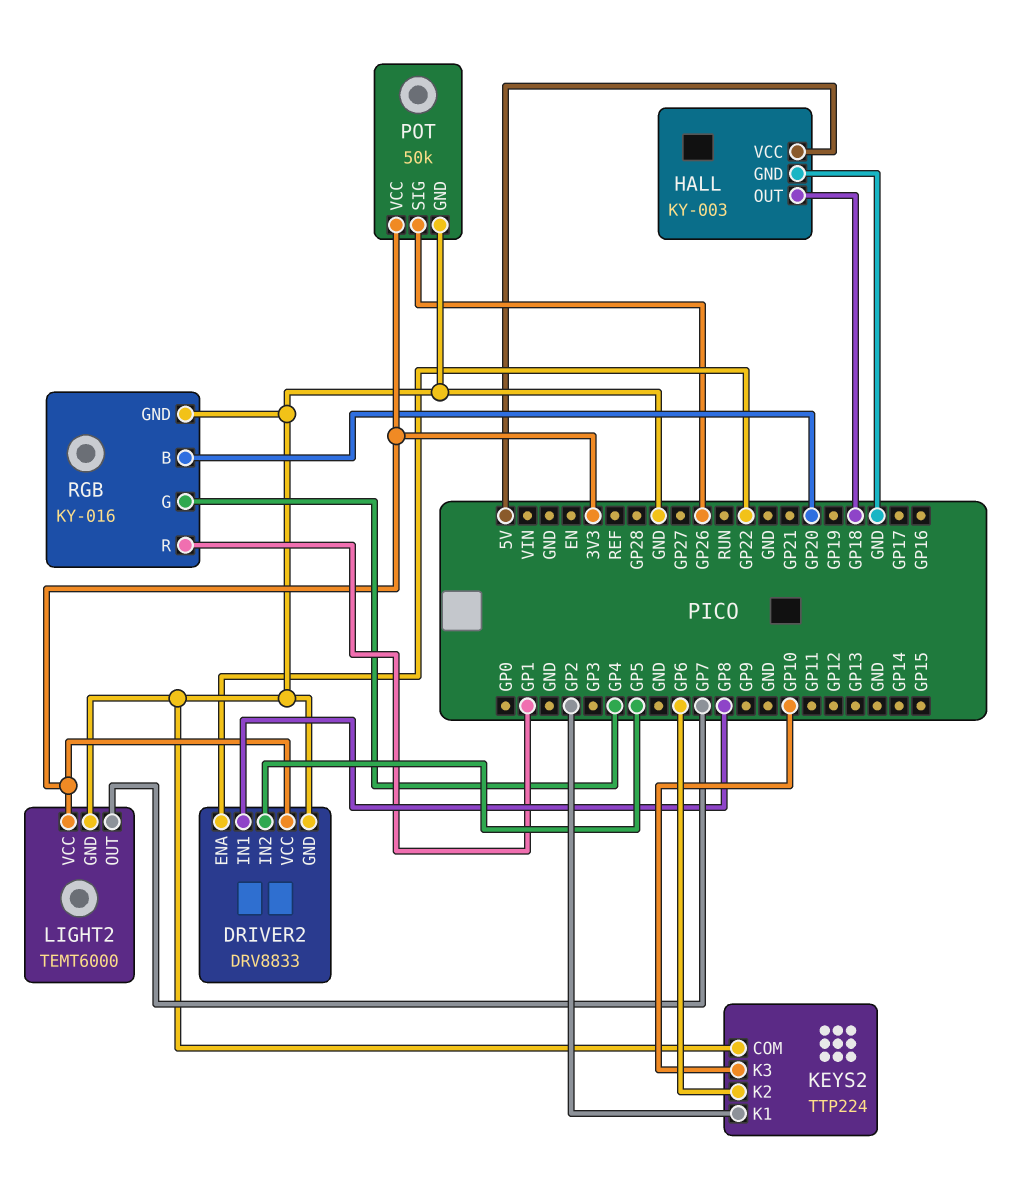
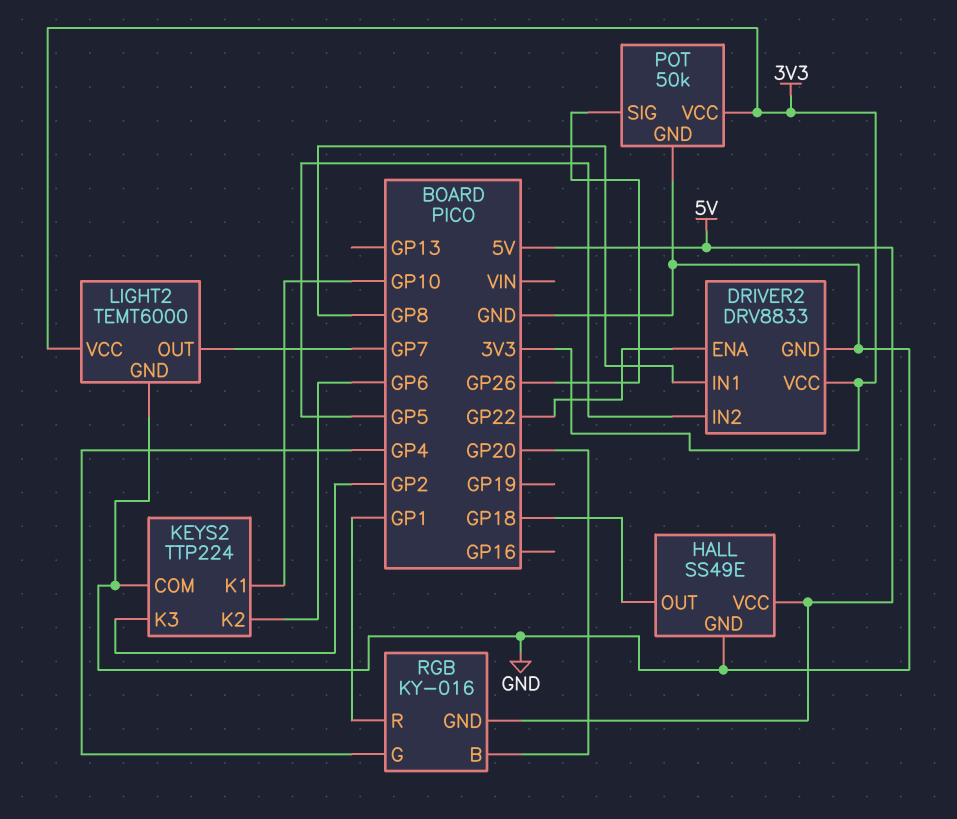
HALL: KY-003 -> SS49E
KEYS2 pin K1: GP2 -> GP10
KEYS2 pin K3: GP10 -> GP2
RGB pin GND: GND -> 5V

